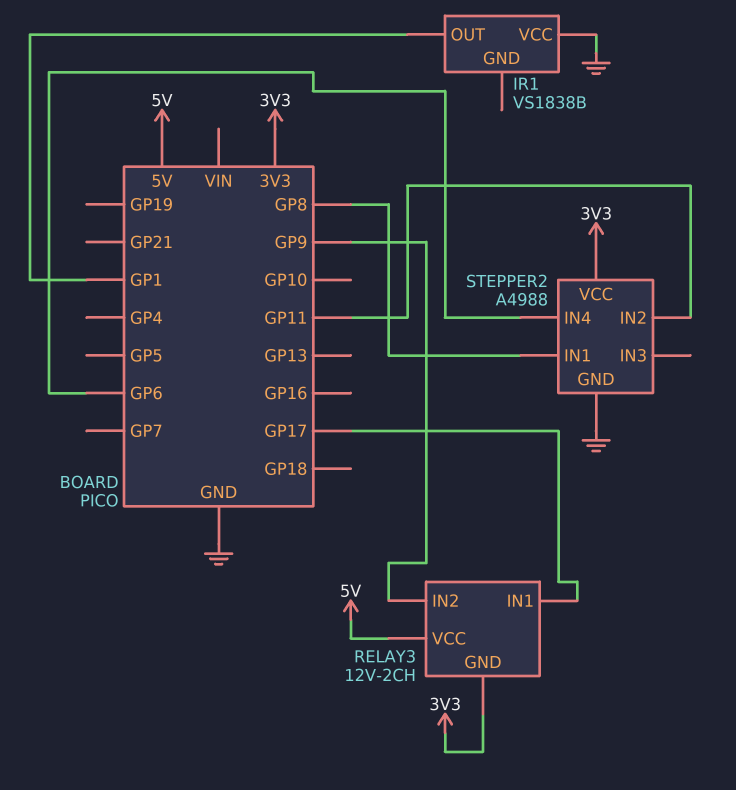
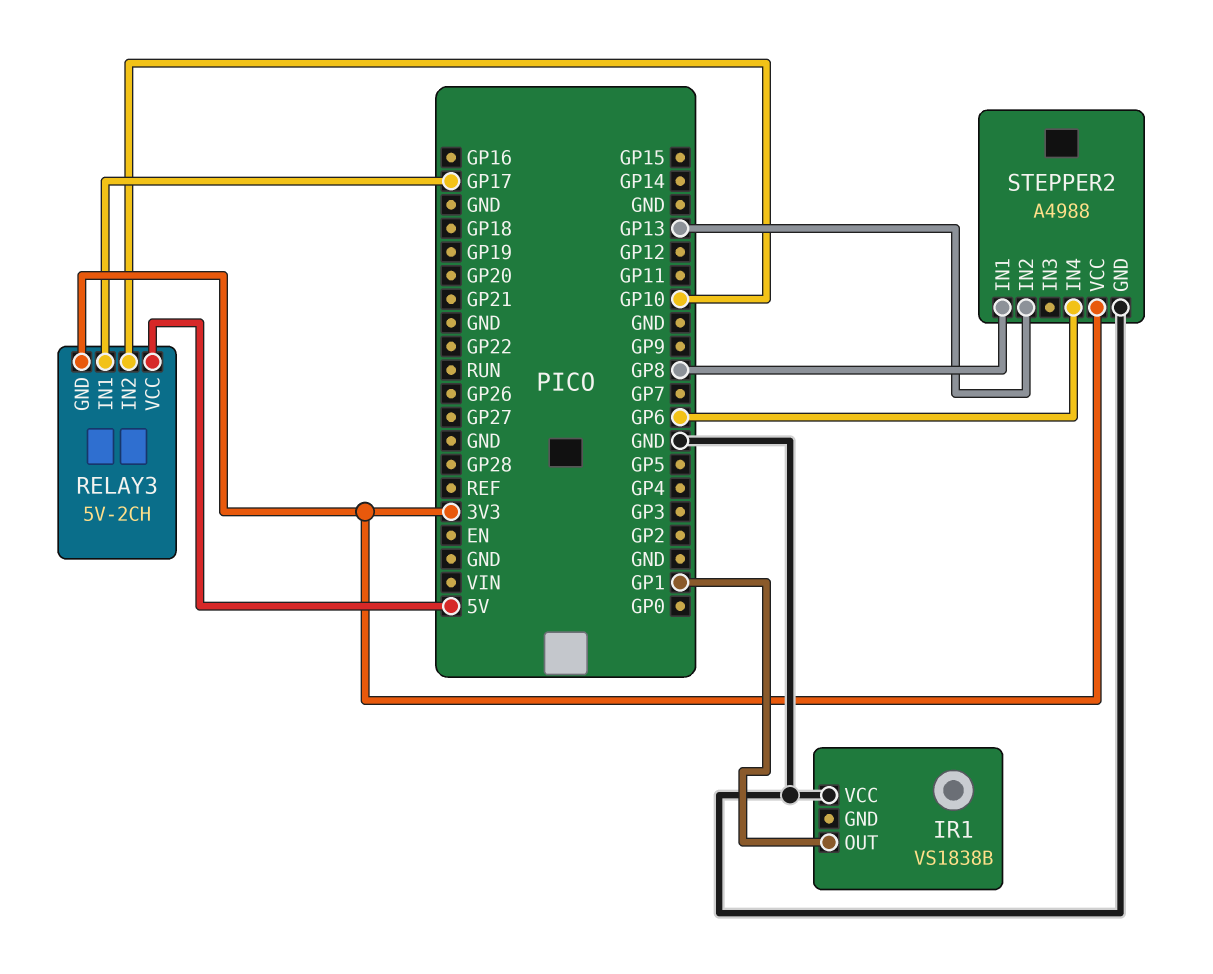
RELAY3: 12V-2CH -> 5V-2CH
RELAY3 pin IN2: GP9 -> GP10
STEPPER2 pin IN2: GP11 -> GP13

